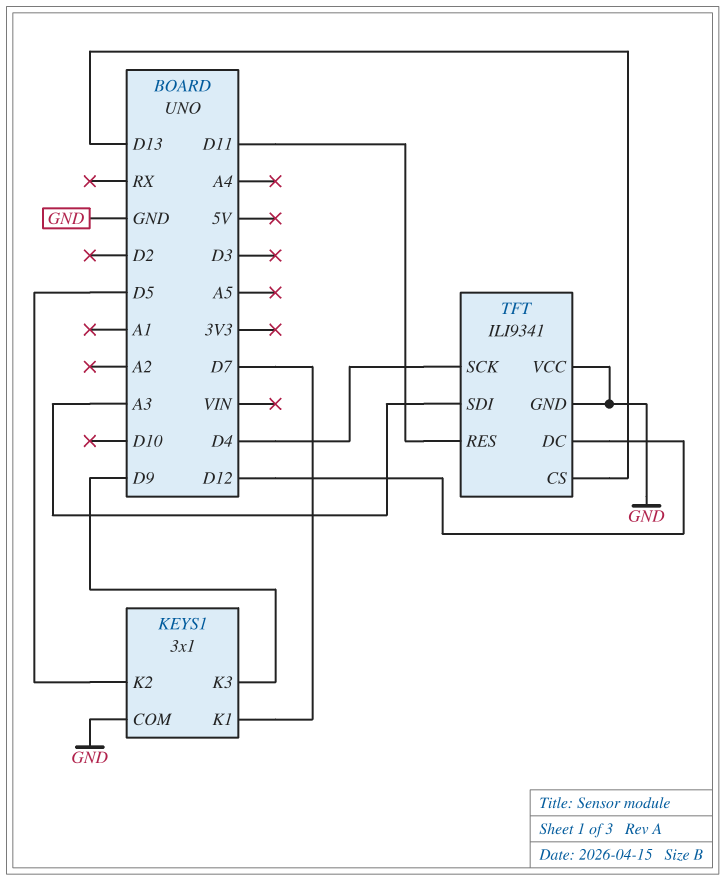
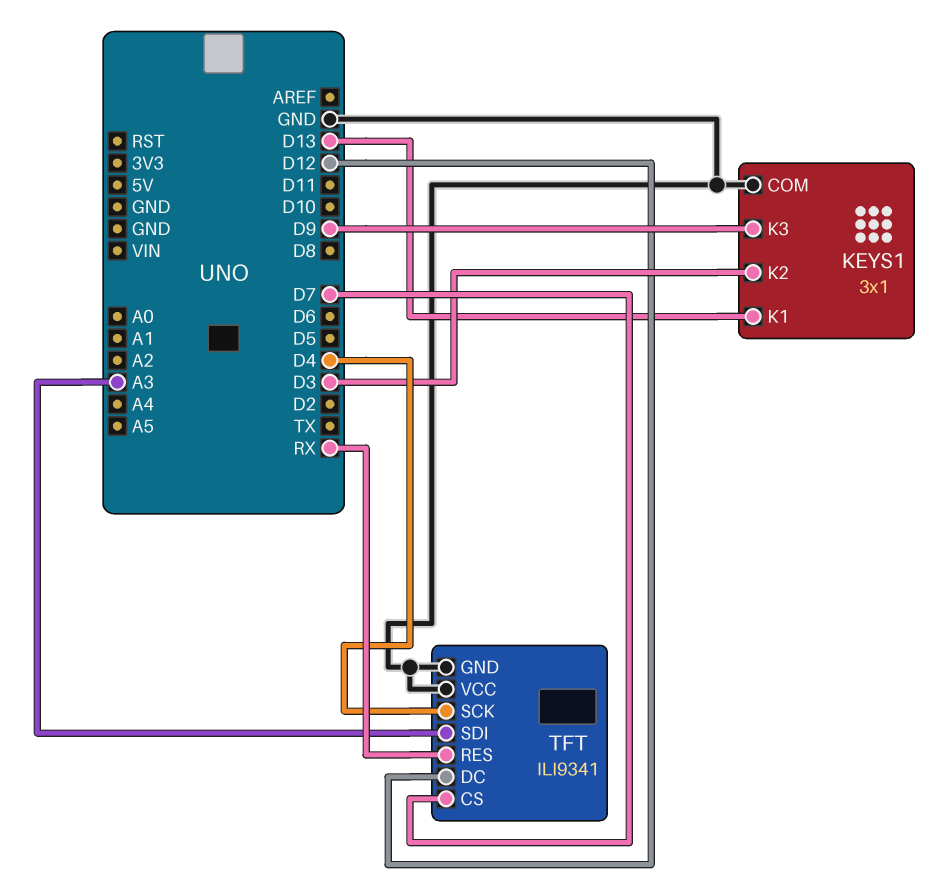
KEYS1 pin K1: D7 -> D13
KEYS1 pin K2: D5 -> D3
TFT pin CS: D13 -> D7
TFT pin RES: D11 -> RX

